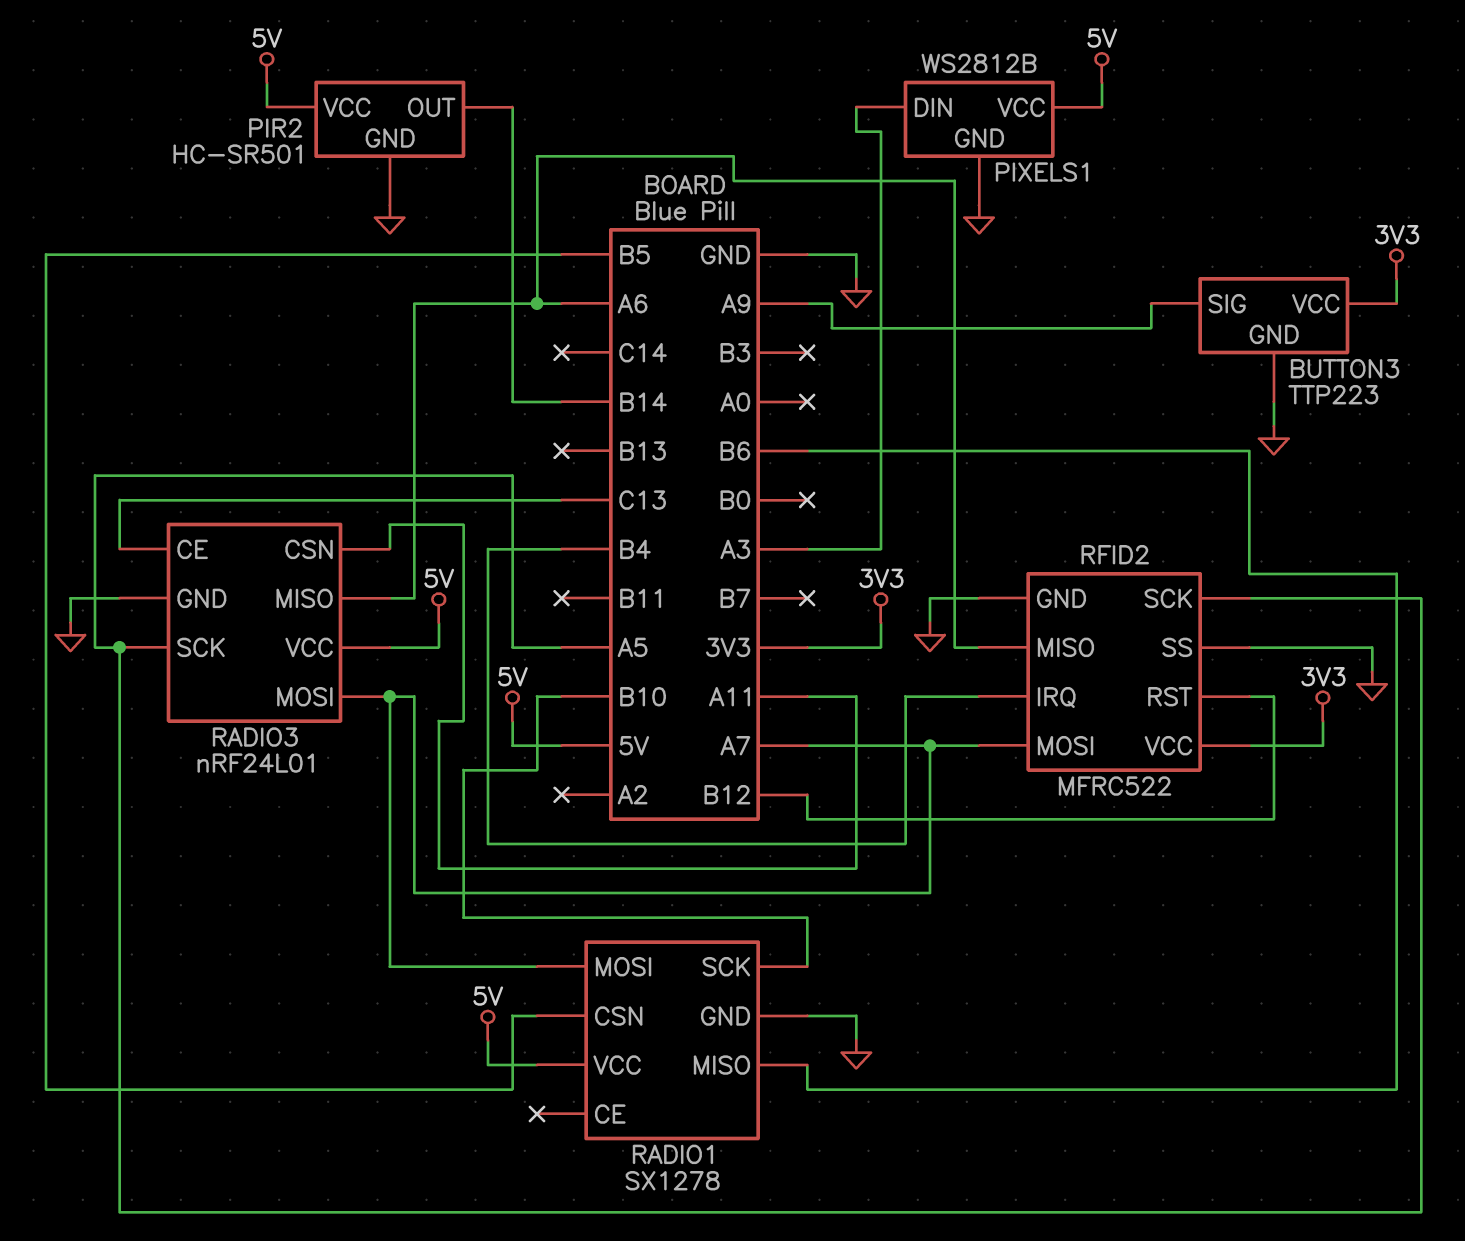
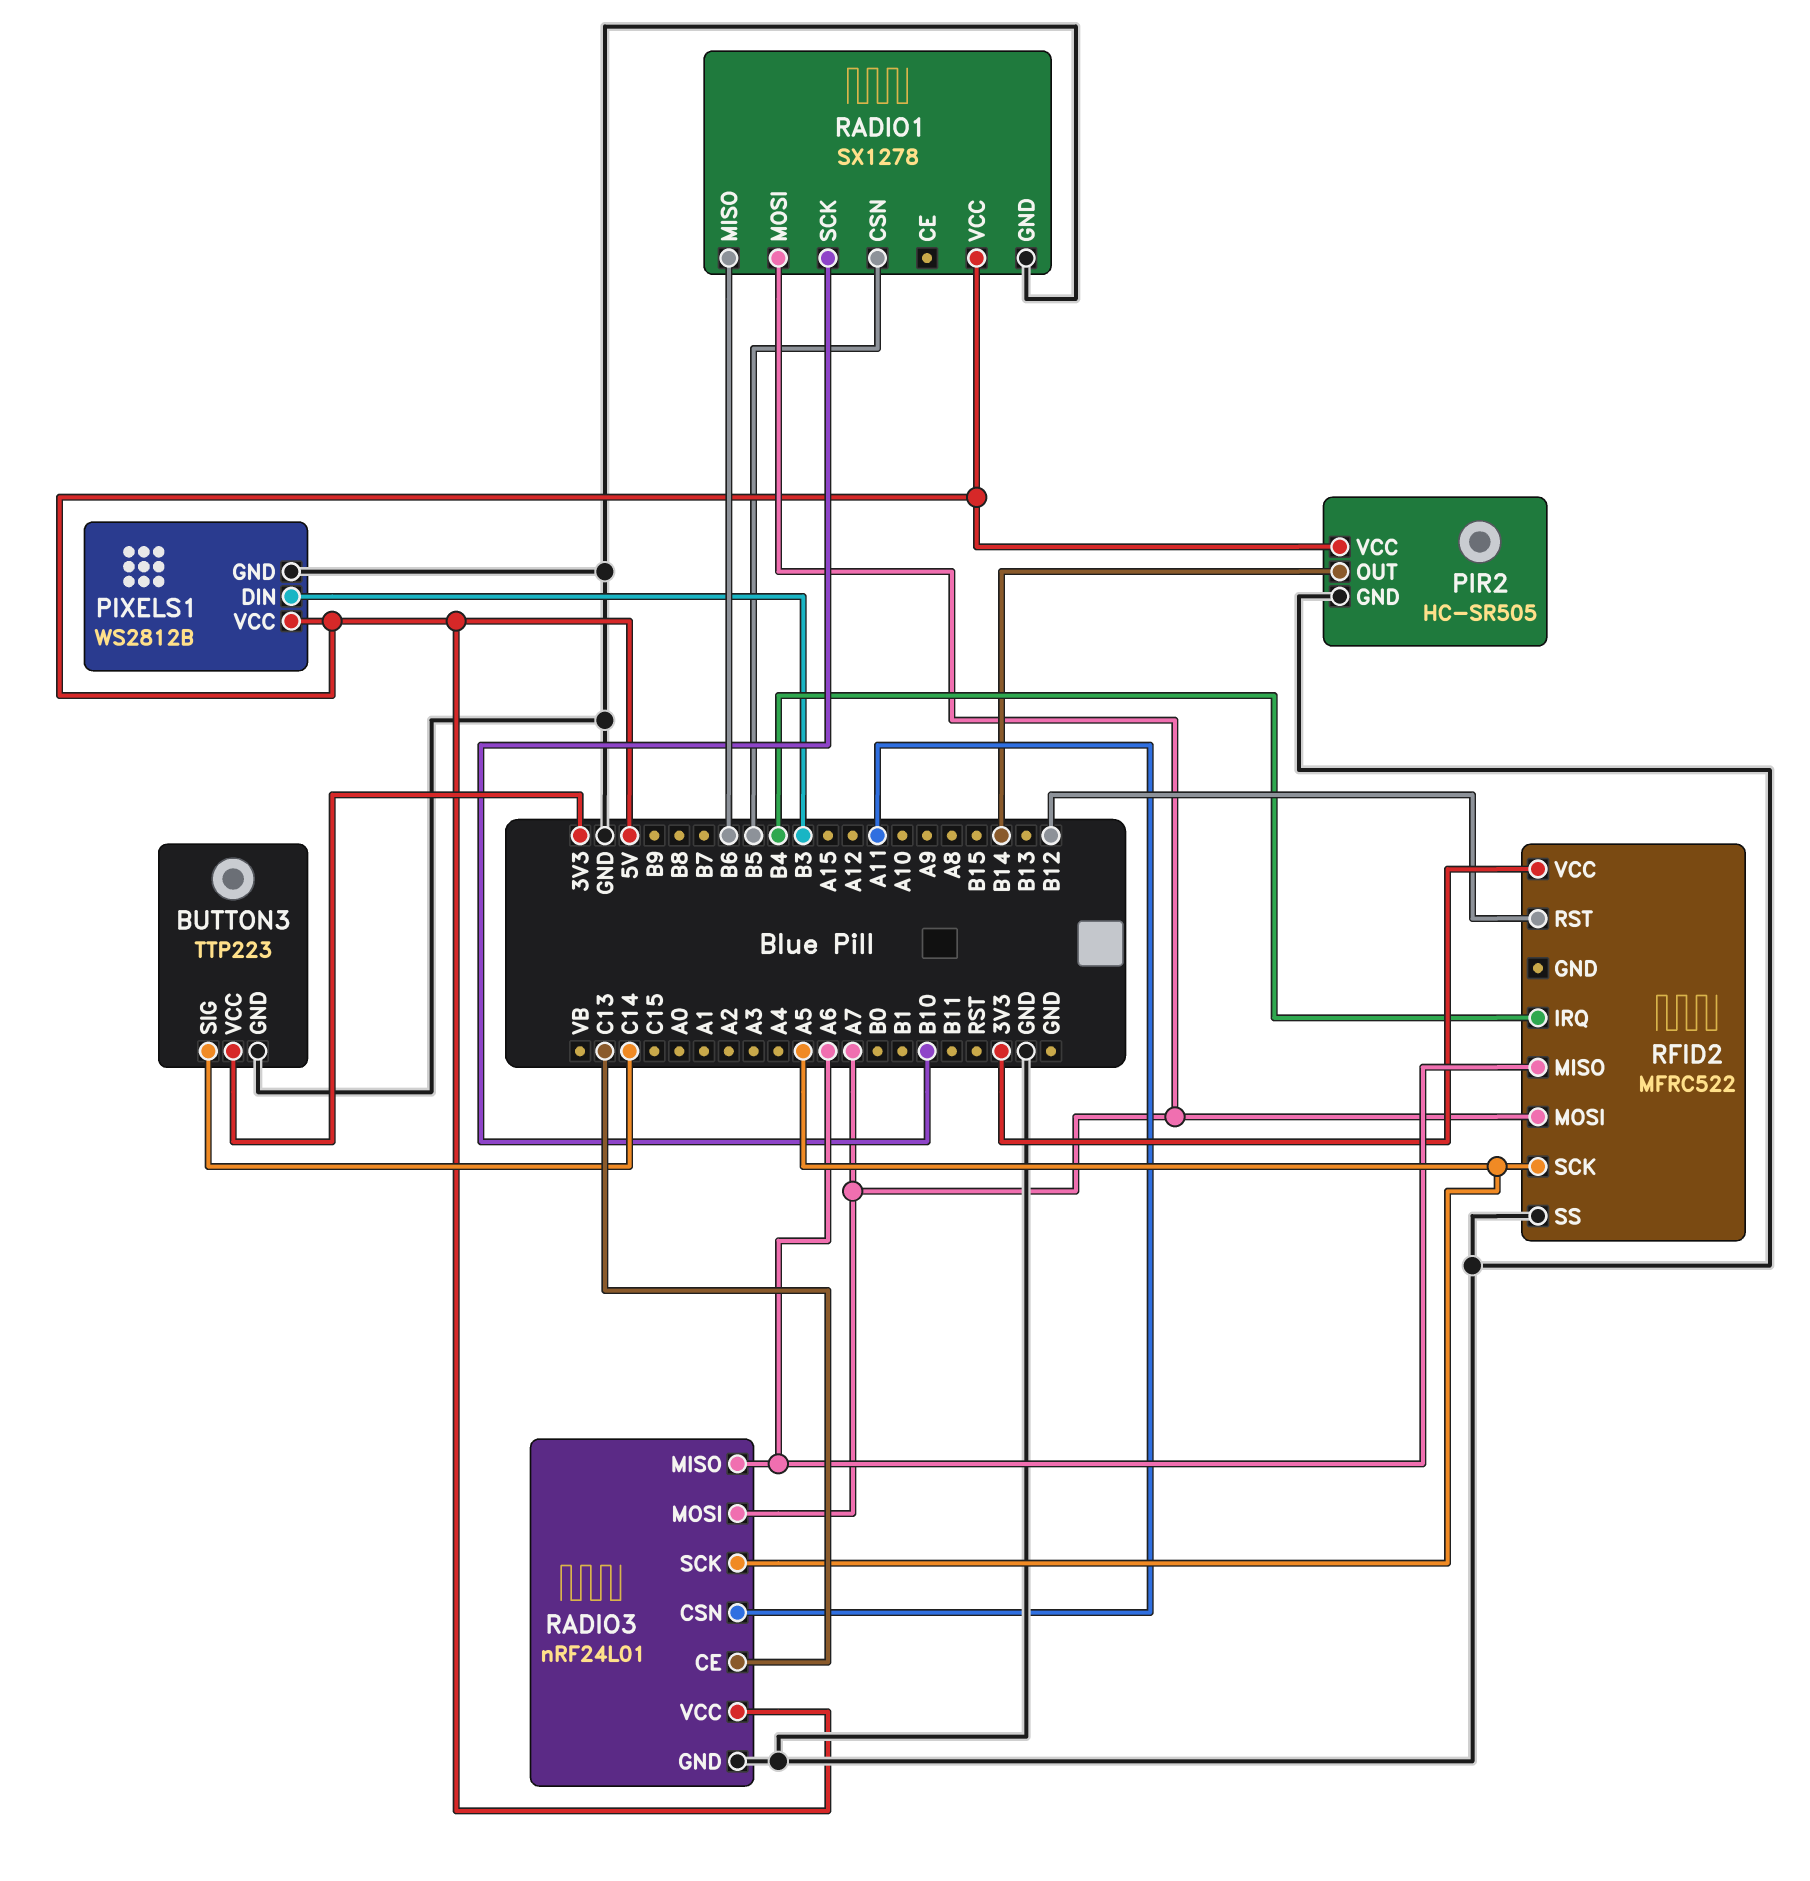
BUTTON3 pin SIG: A9 -> C14
PIR2: HC-SR501 -> HC-SR505
PIXELS1 pin DIN: A3 -> B3
RFID2 pin GND: GND -> none

